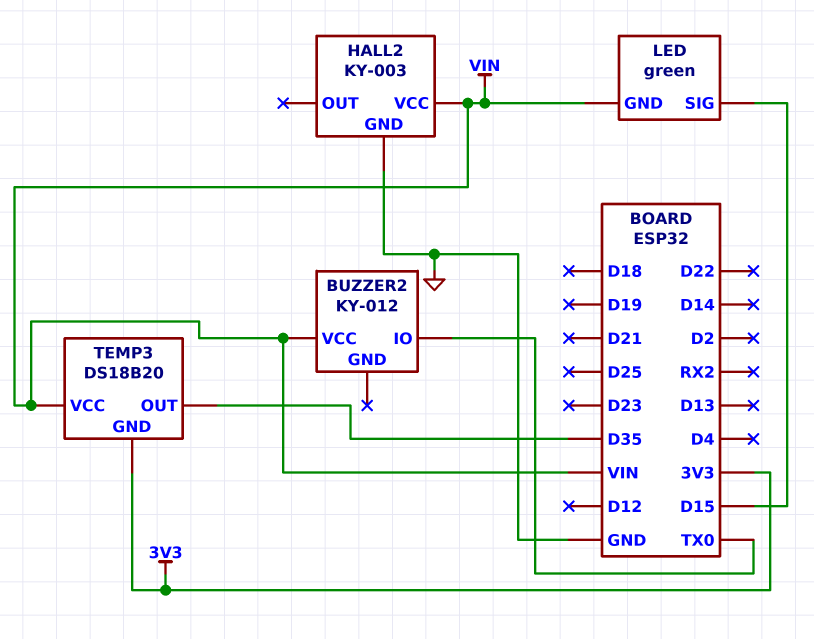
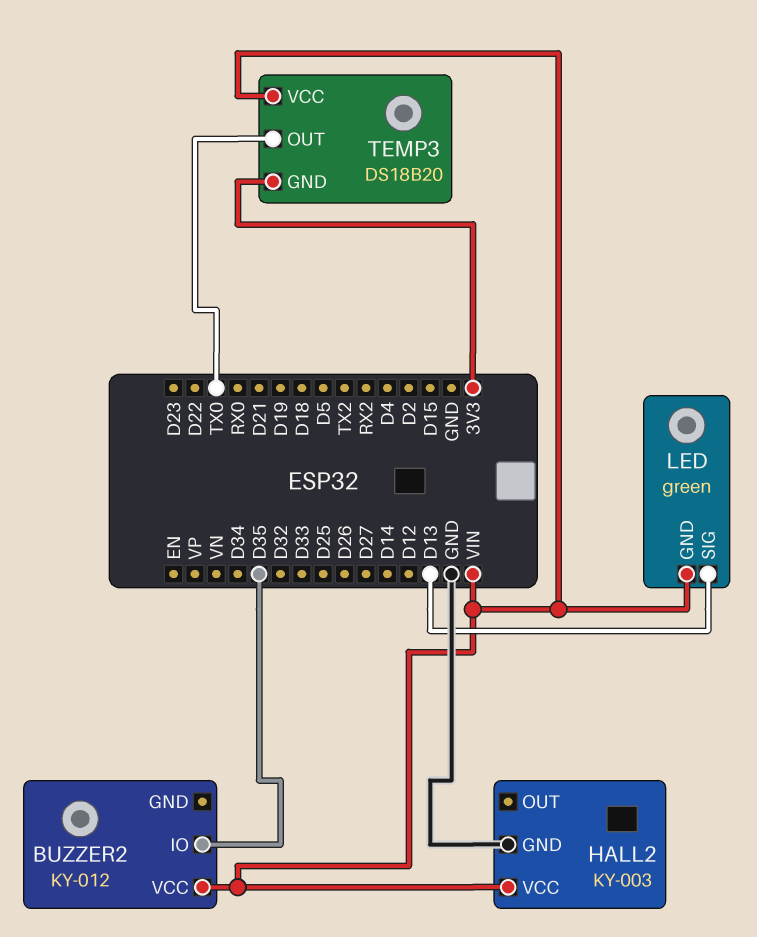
BUZZER2 pin IO: TX0 -> D35
LED pin SIG: D15 -> D13
TEMP3 pin OUT: D35 -> TX0

